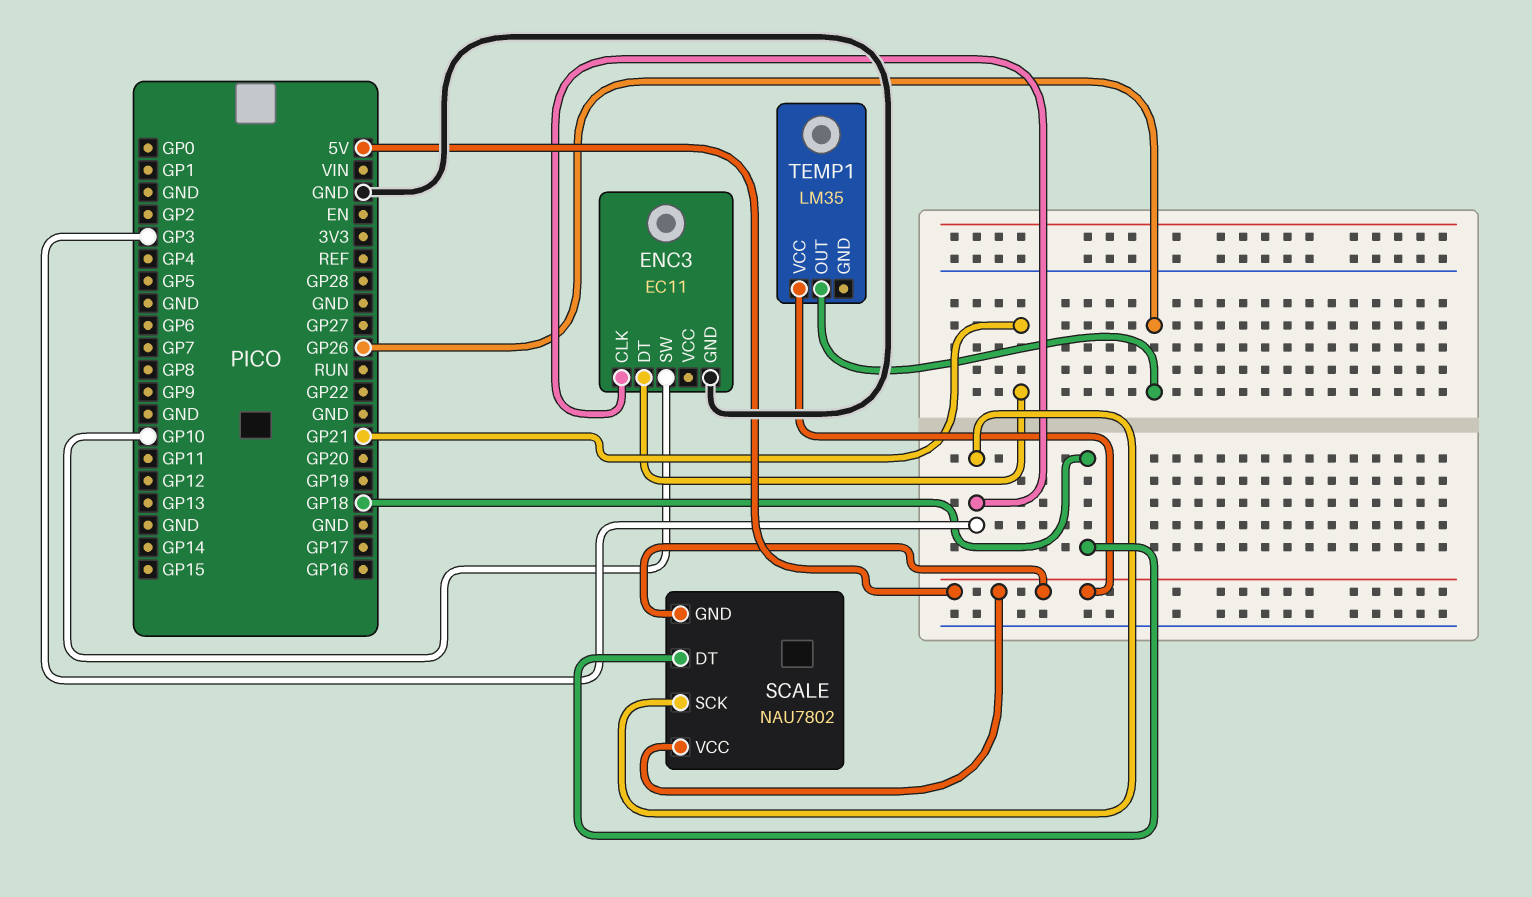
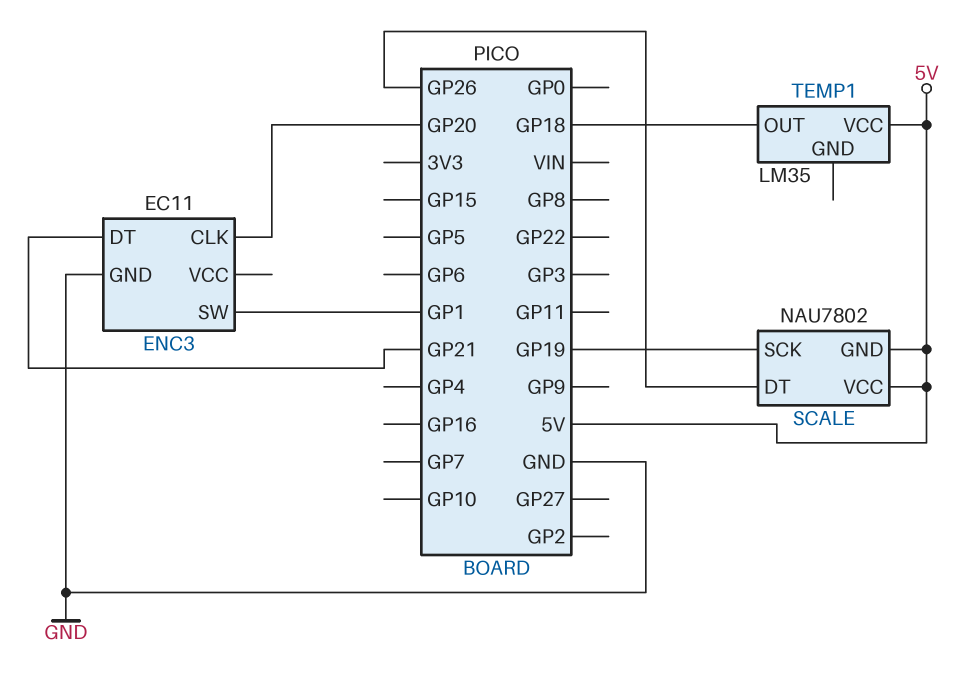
ENC3 pin CLK: GP3 -> GP20
ENC3 pin SW: GP10 -> GP1
SCALE pin DT: GP18 -> GP26
SCALE pin SCK: GP3 -> GP19
TEMP1 pin OUT: GP26 -> GP18

